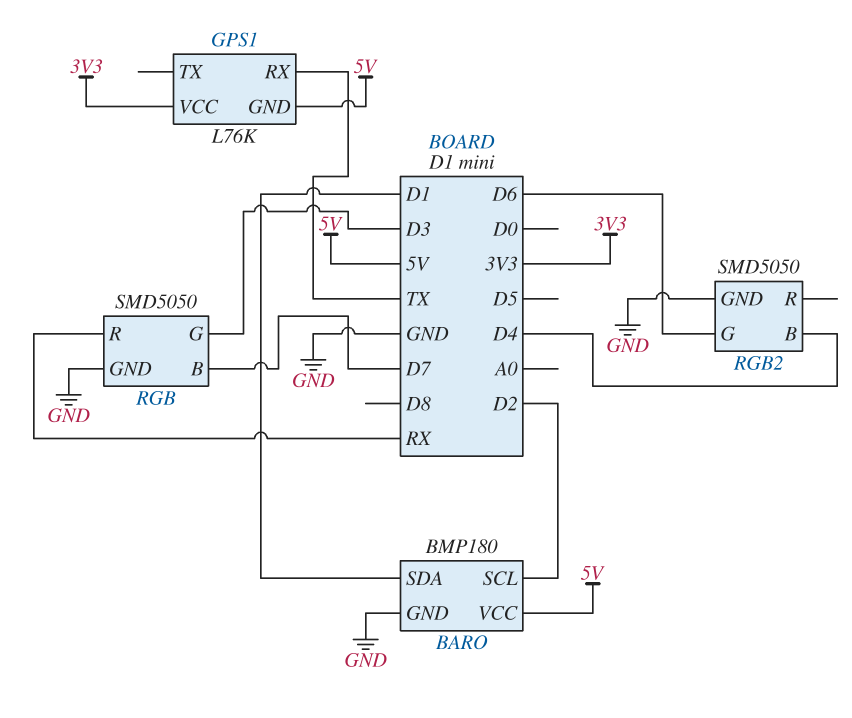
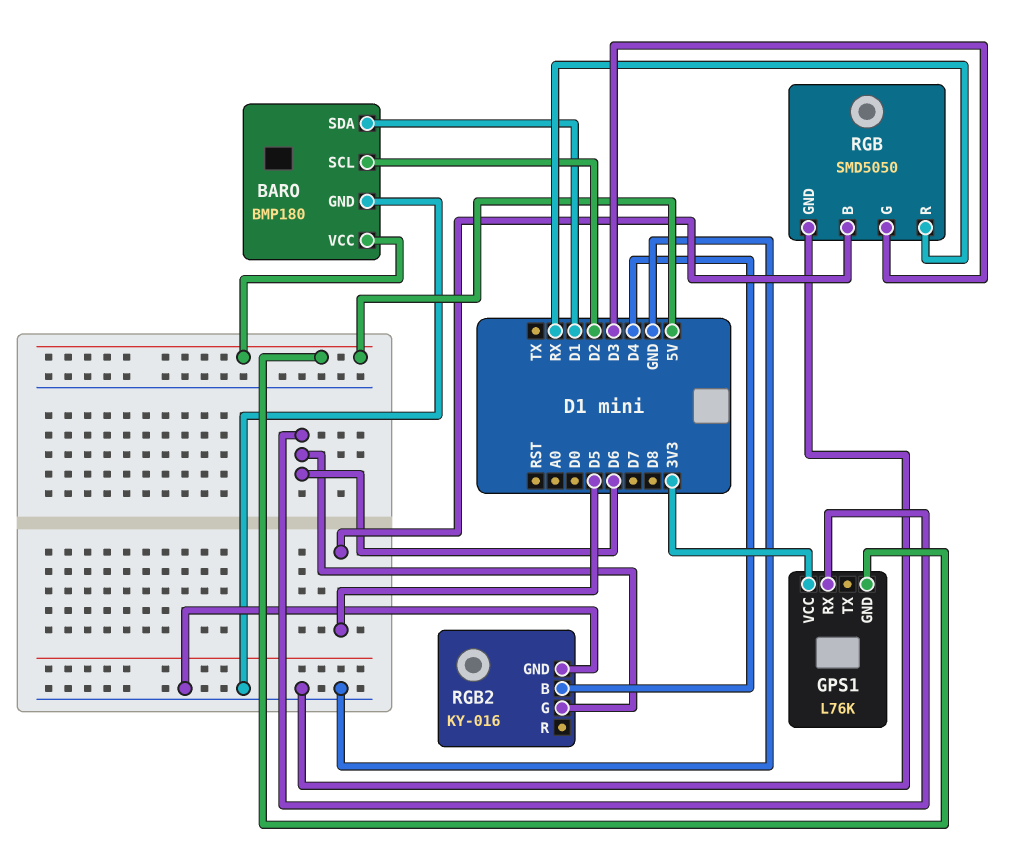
GPS1 pin RX: TX -> D6
RGB pin B: D7 -> D5
RGB2: SMD5050 -> KY-016

